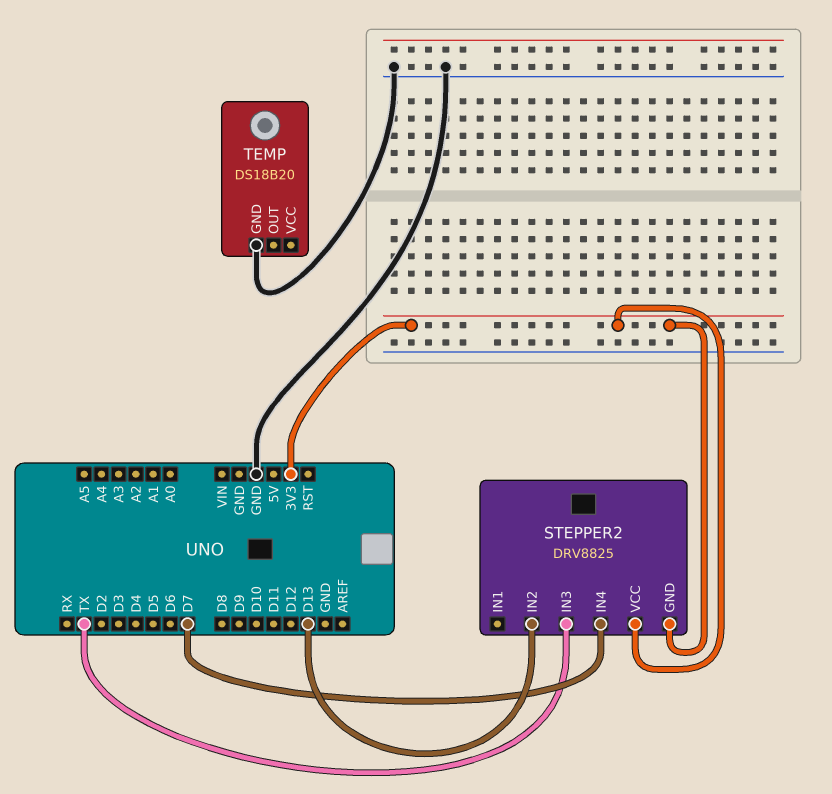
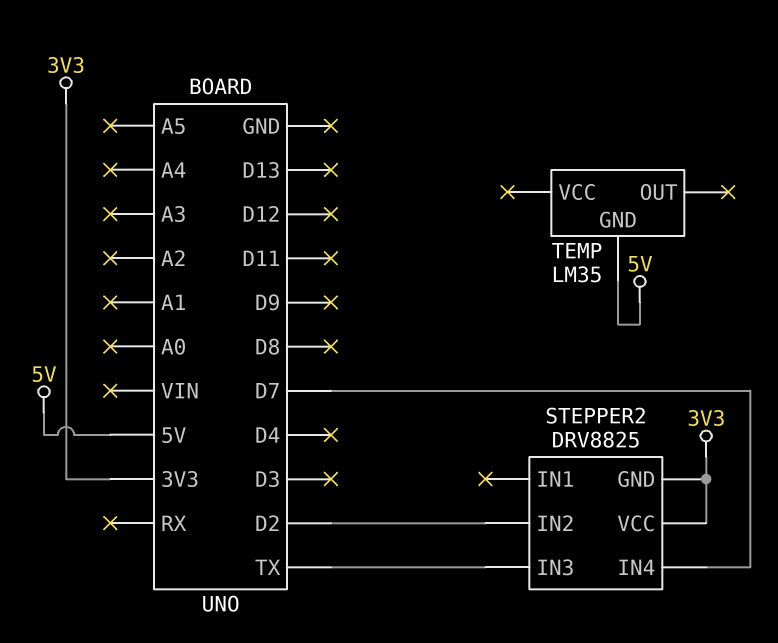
STEPPER2 pin IN2: D13 -> D2
TEMP: DS18B20 -> LM35
TEMP pin GND: GND -> 5V

